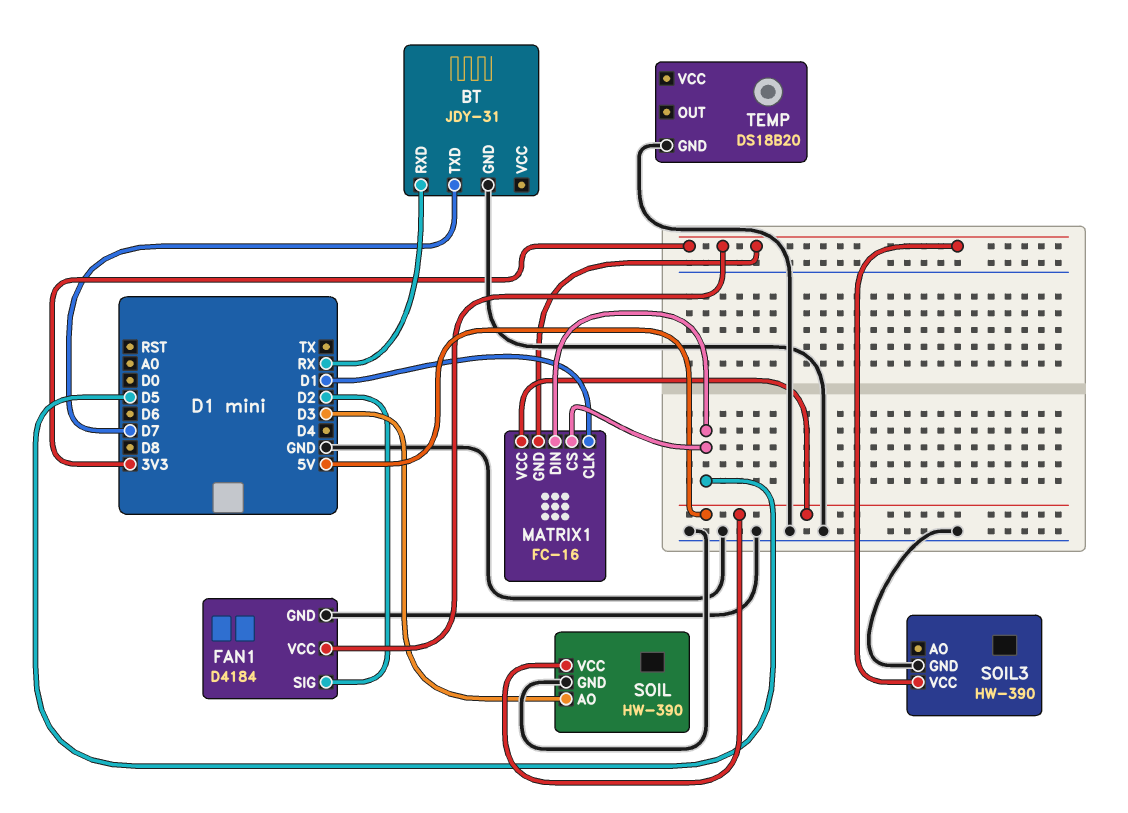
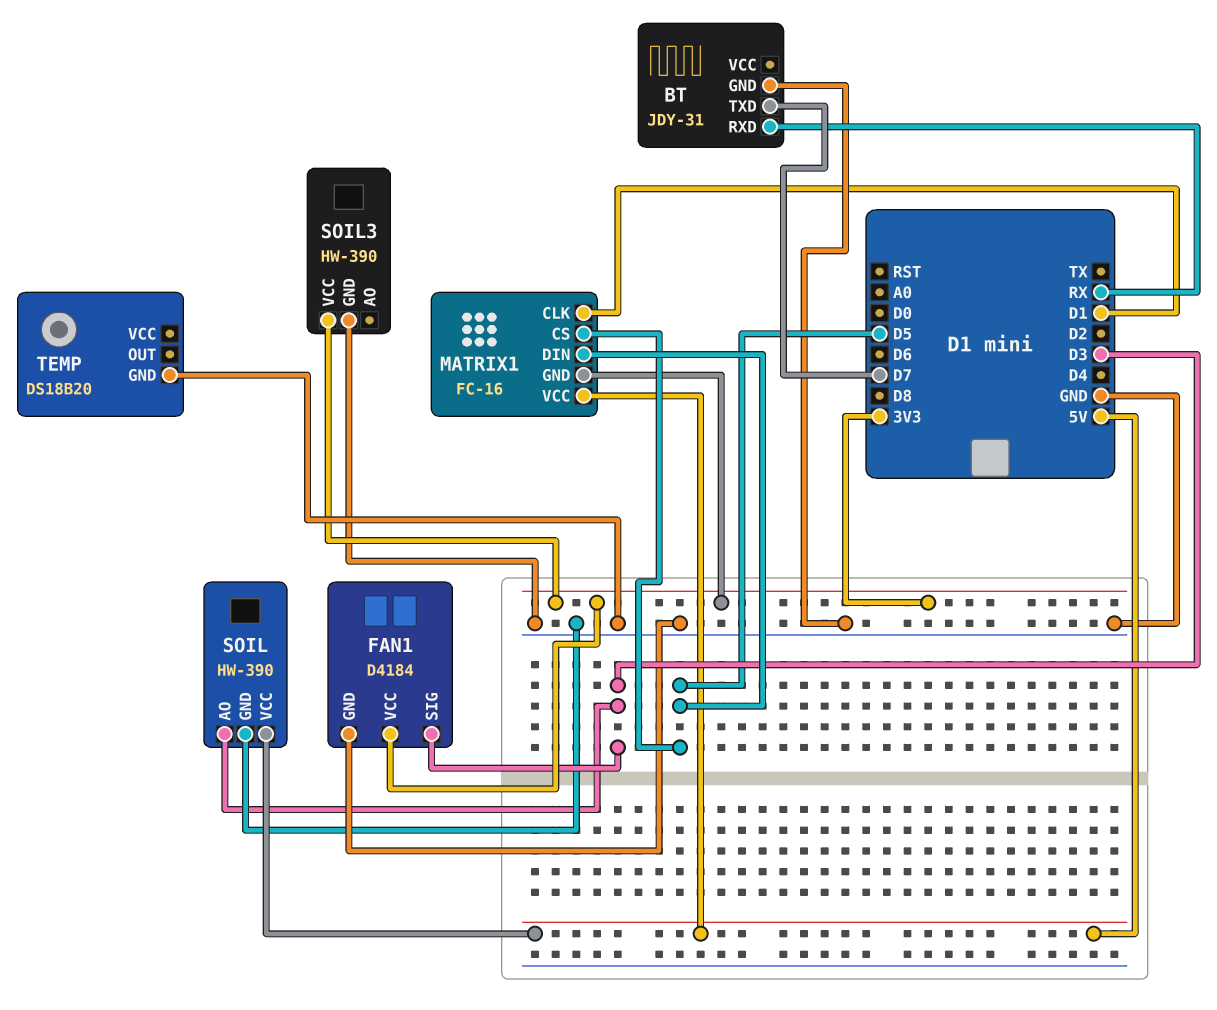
FAN1 pin SIG: D2 -> D3

